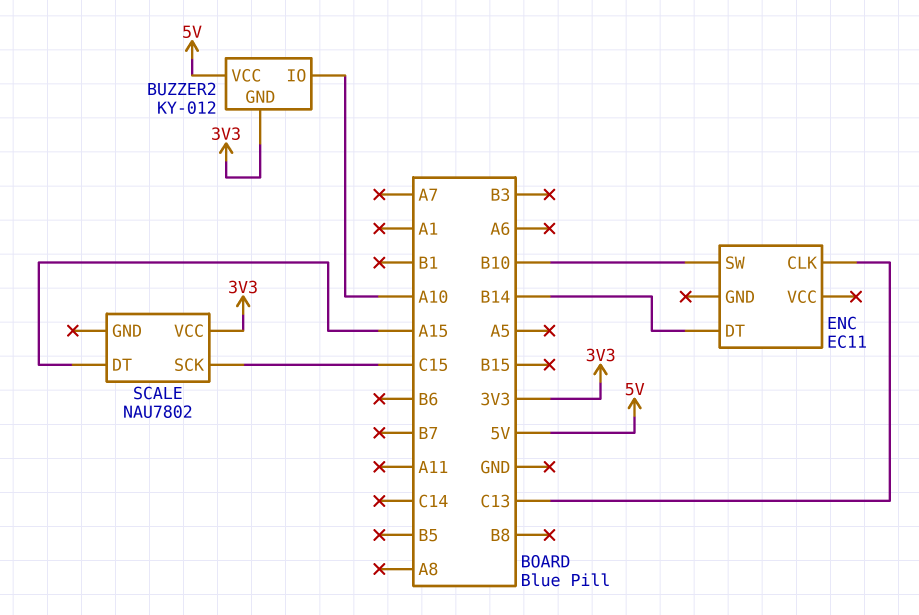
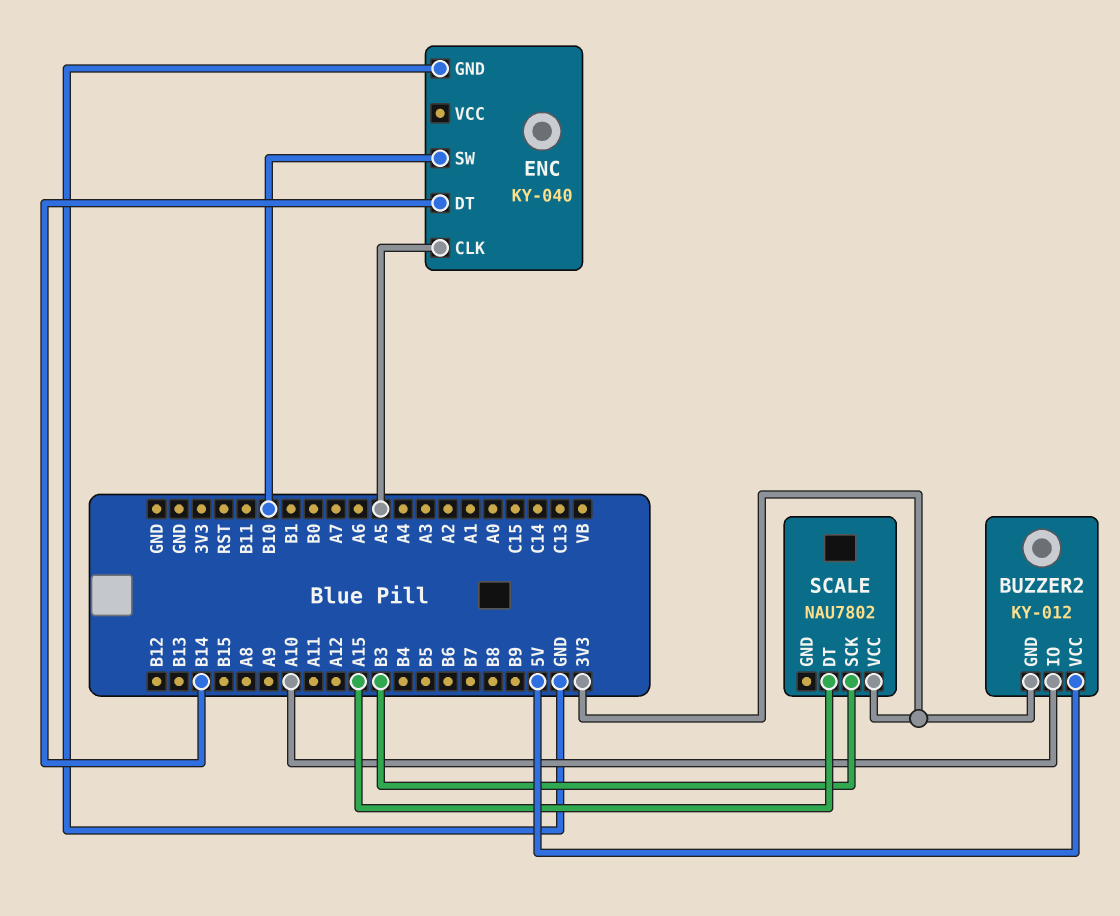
ENC: EC11 -> KY-040
ENC pin CLK: C13 -> A5
ENC pin GND: none -> GND
SCALE pin SCK: C15 -> B3

